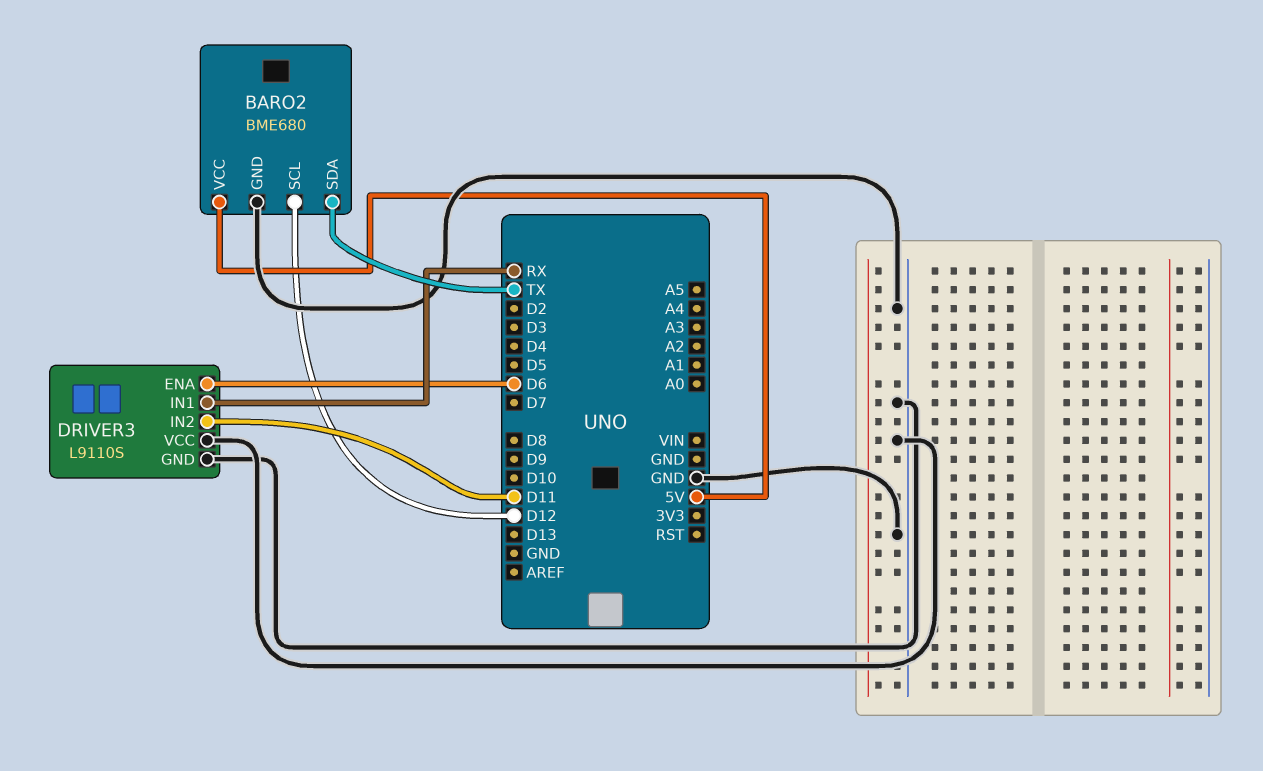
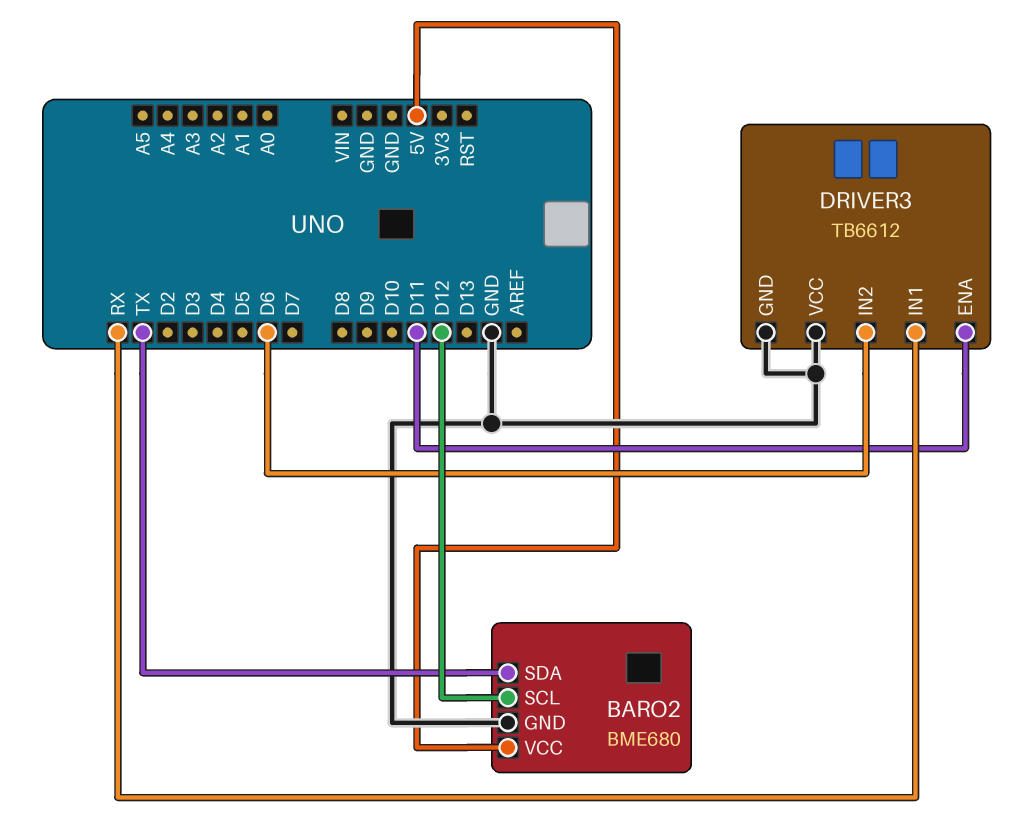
DRIVER3: L9110S -> TB6612
DRIVER3 pin ENA: D6 -> D11
DRIVER3 pin IN2: D11 -> D6

